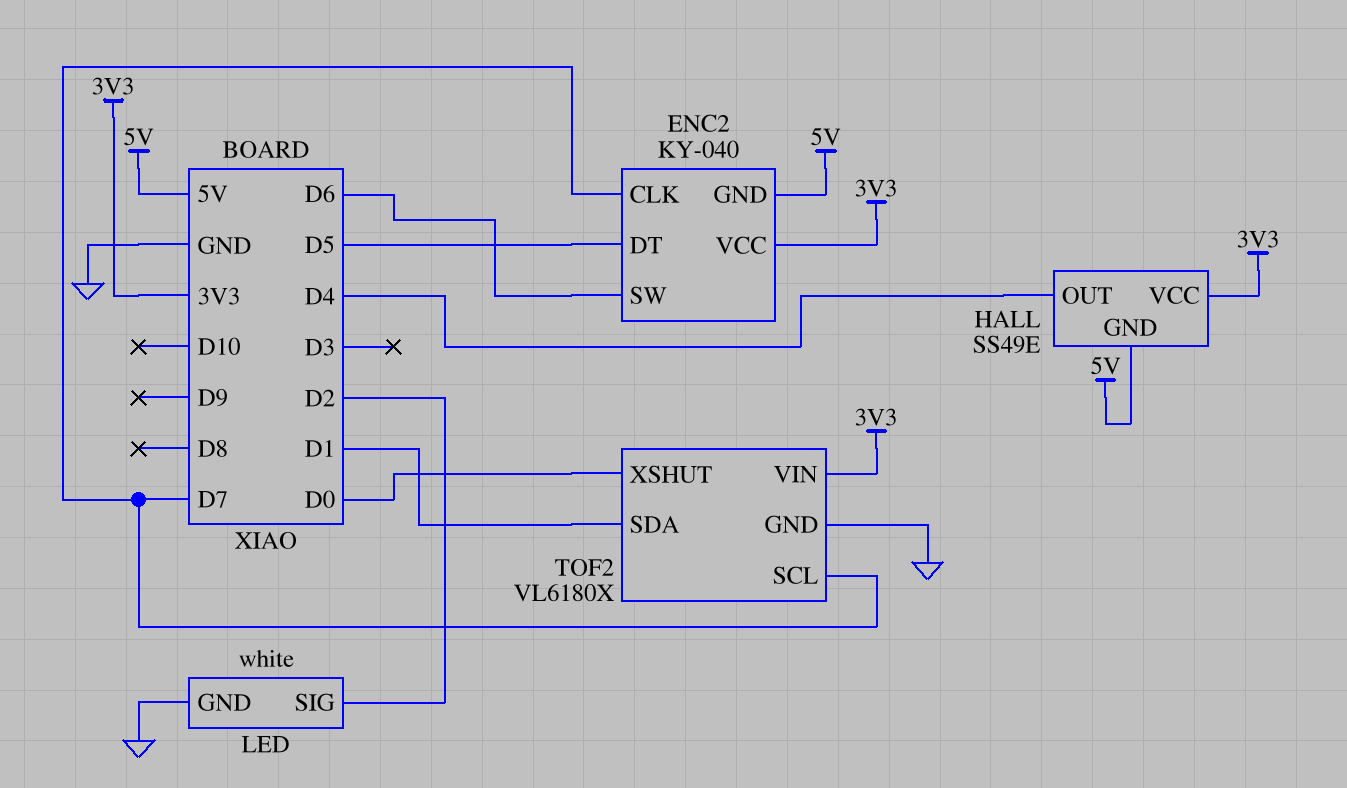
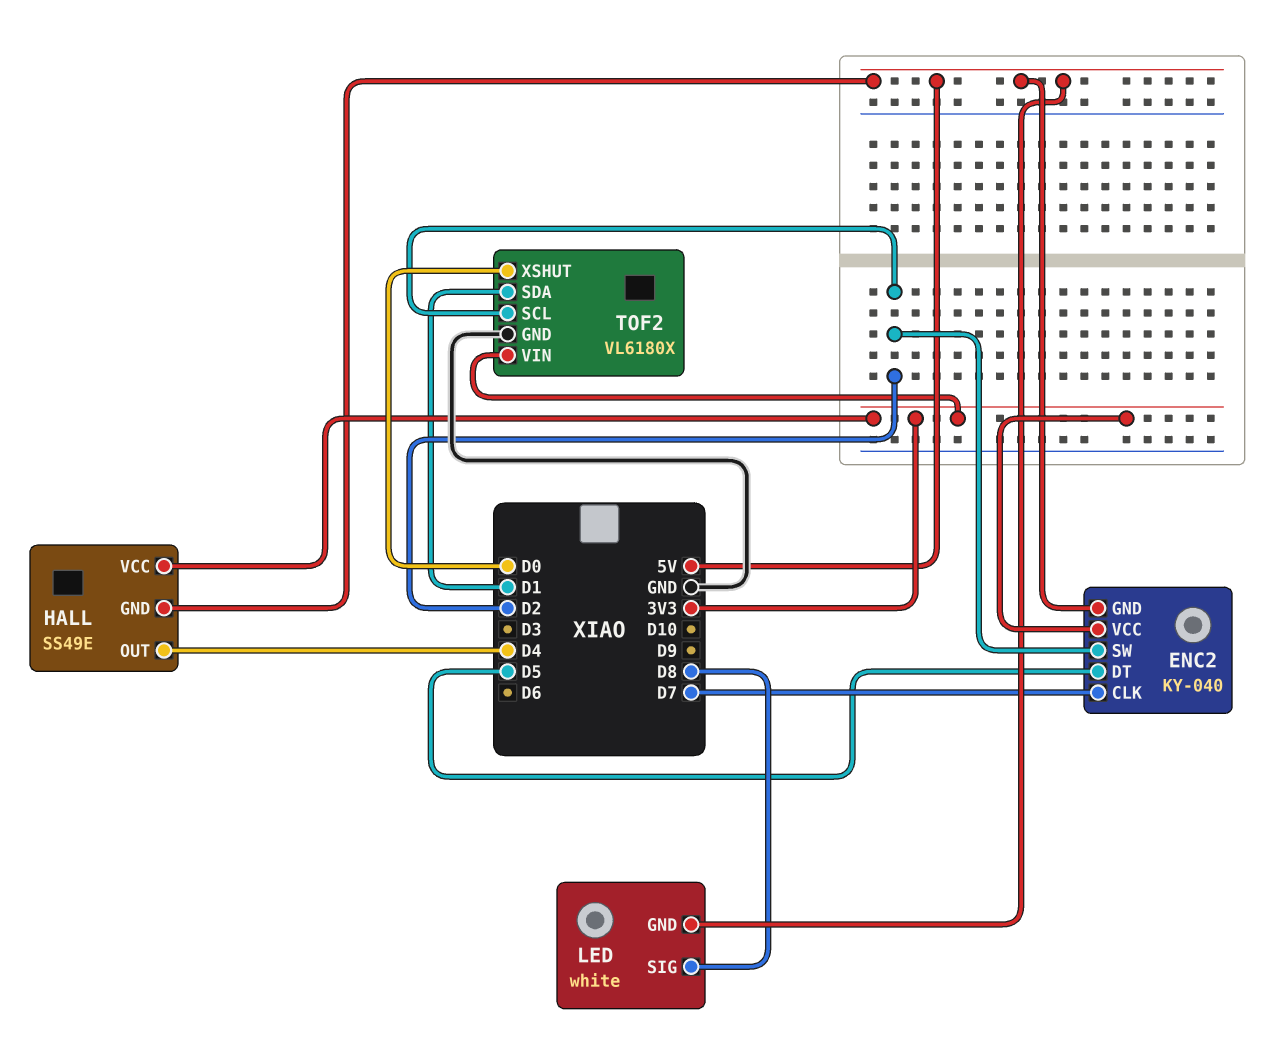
ENC2 pin SW: D6 -> D2
LED pin GND: GND -> 5V
LED pin SIG: D2 -> D8
TOF2 pin SCL: D7 -> D2

